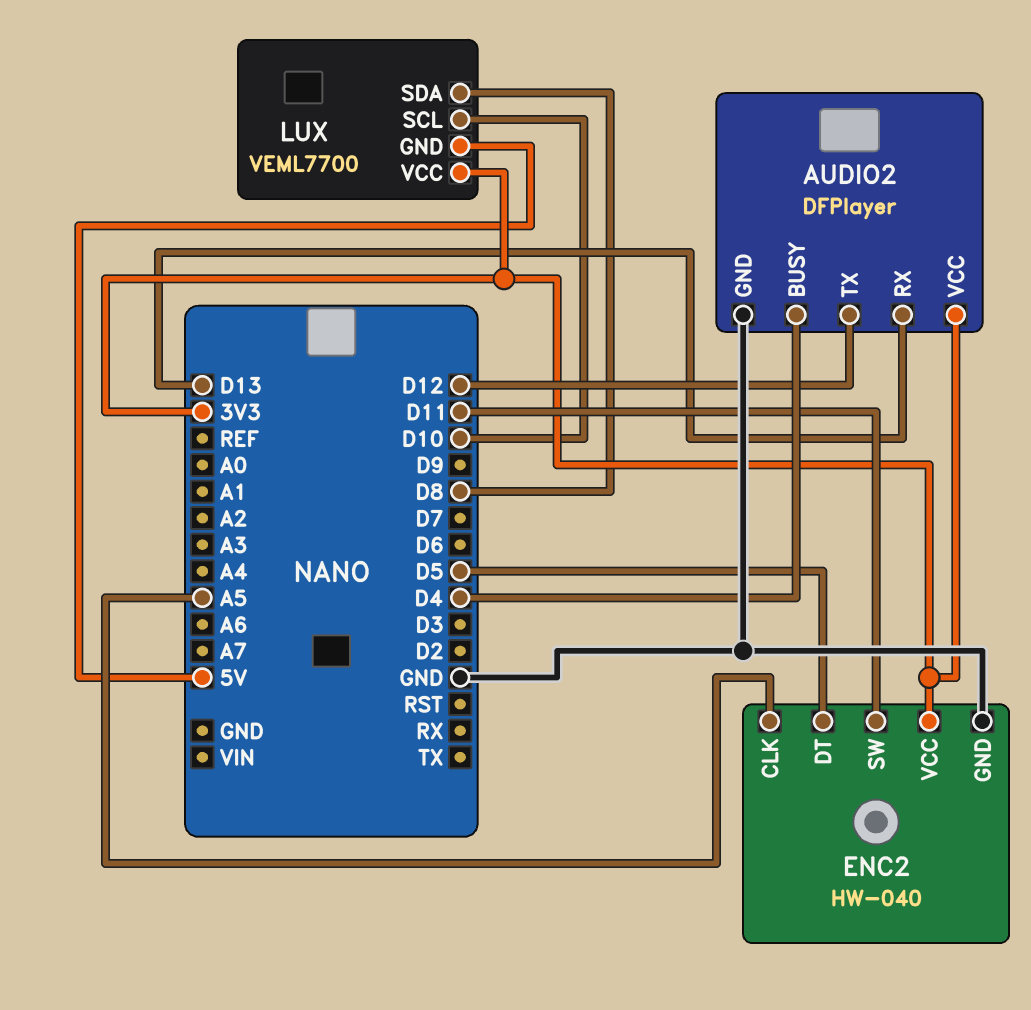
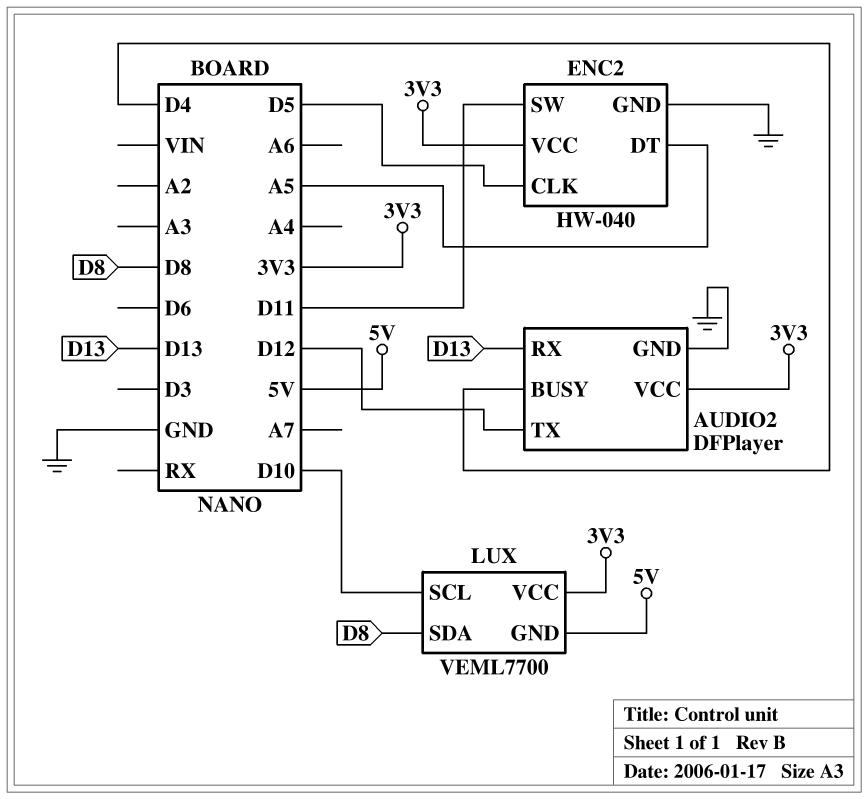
ENC2 pin CLK: A5 -> D5
ENC2 pin DT: D5 -> A5

